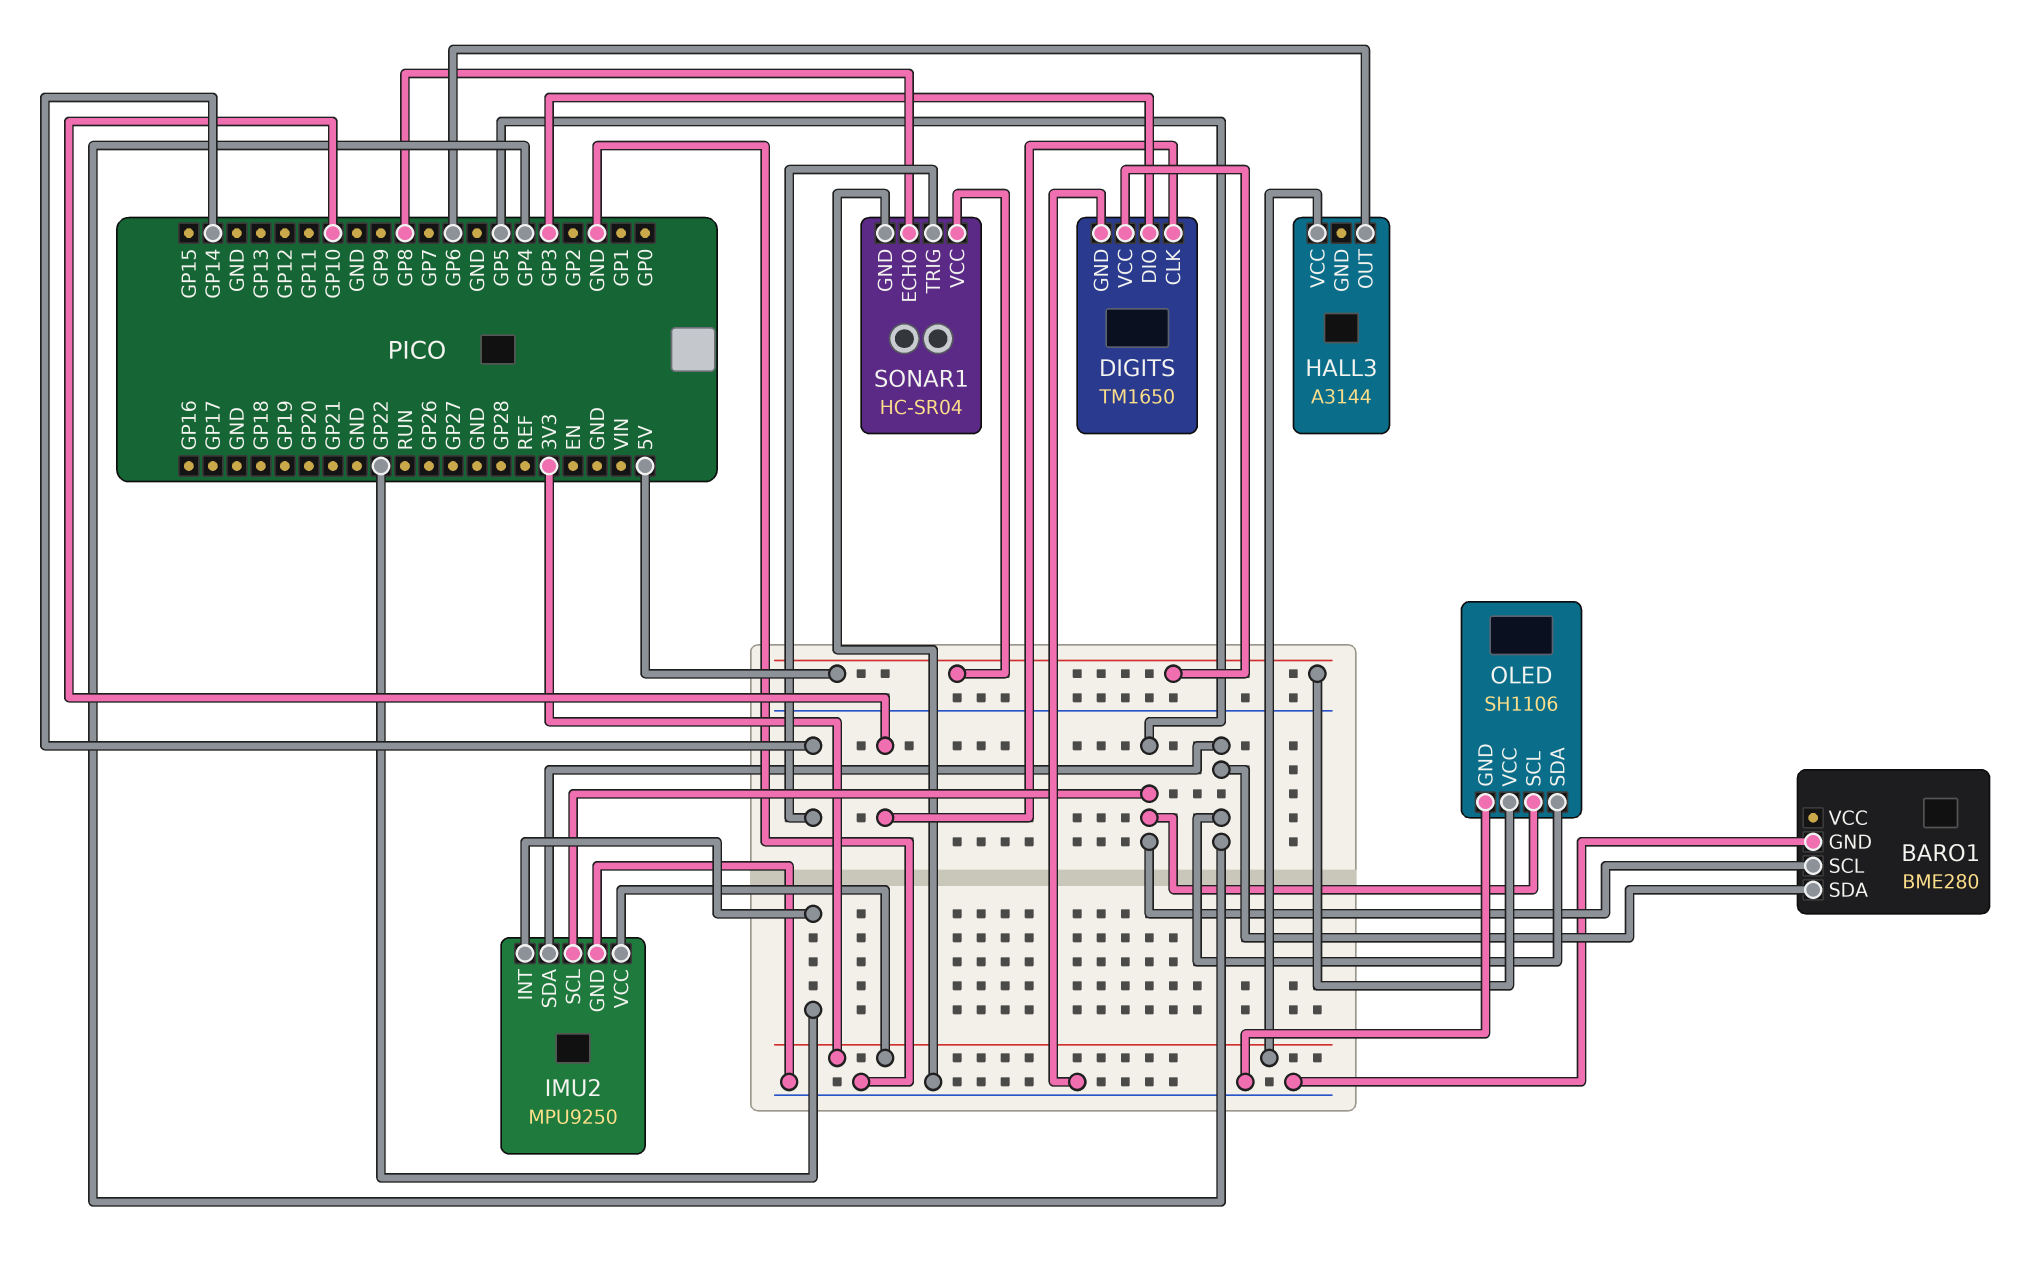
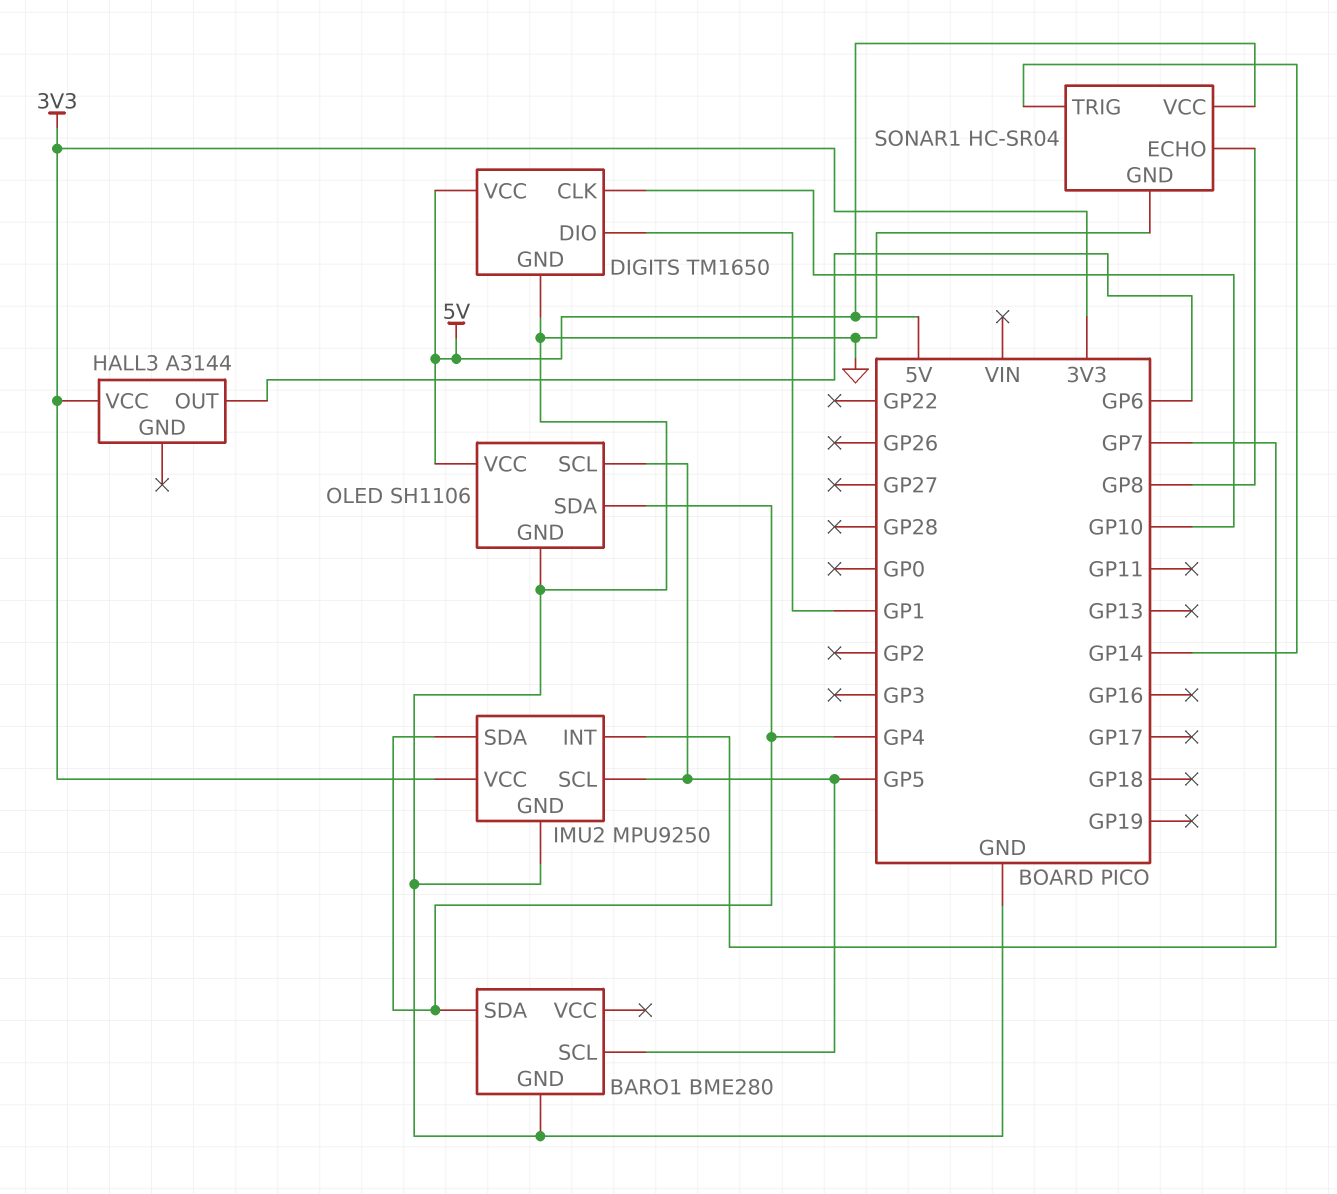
DIGITS pin DIO: GP3 -> GP1
IMU2 pin INT: GP22 -> GP7

